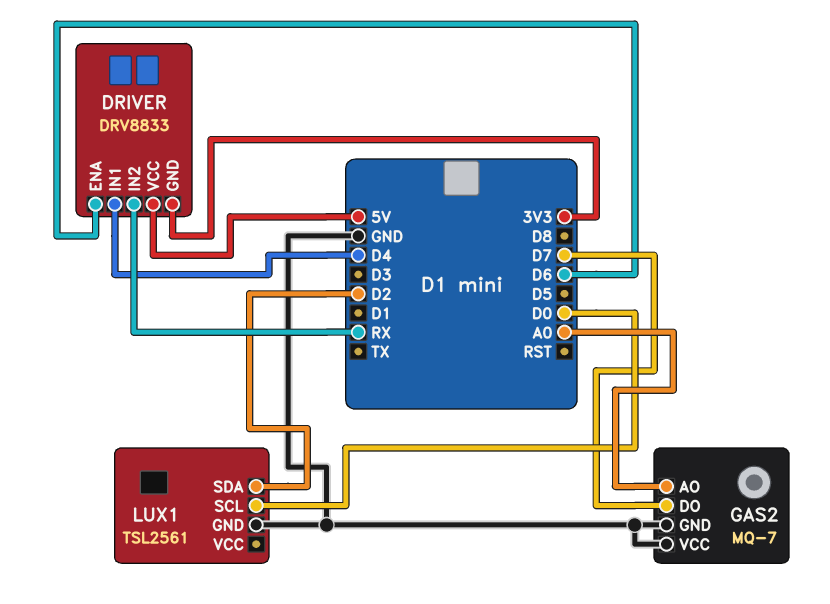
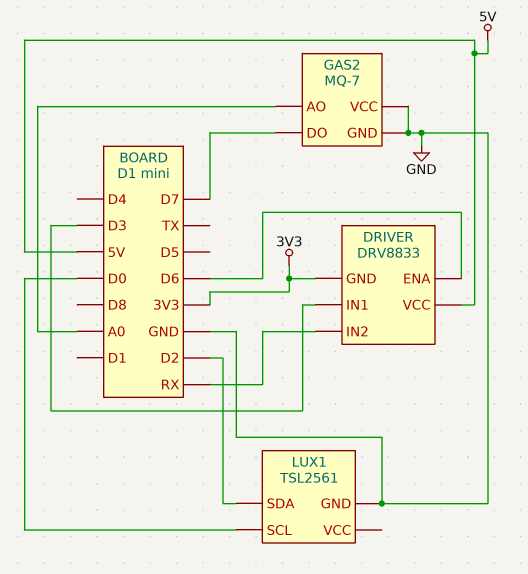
DRIVER pin IN1: D4 -> D3

